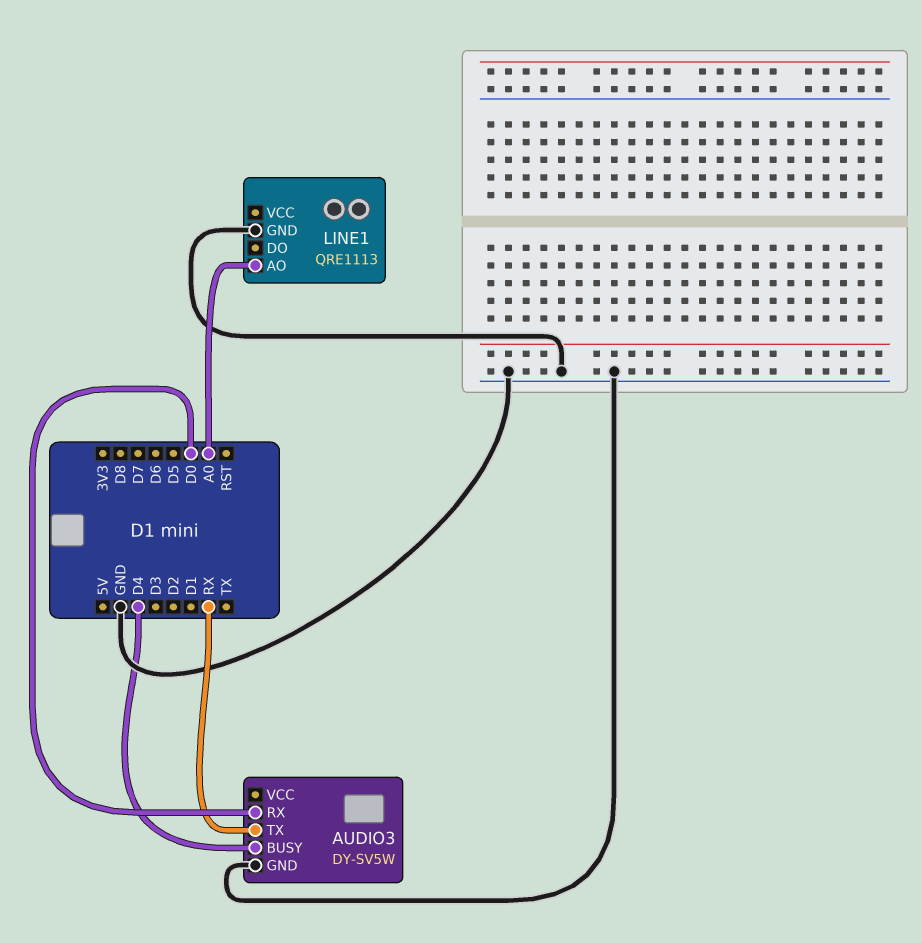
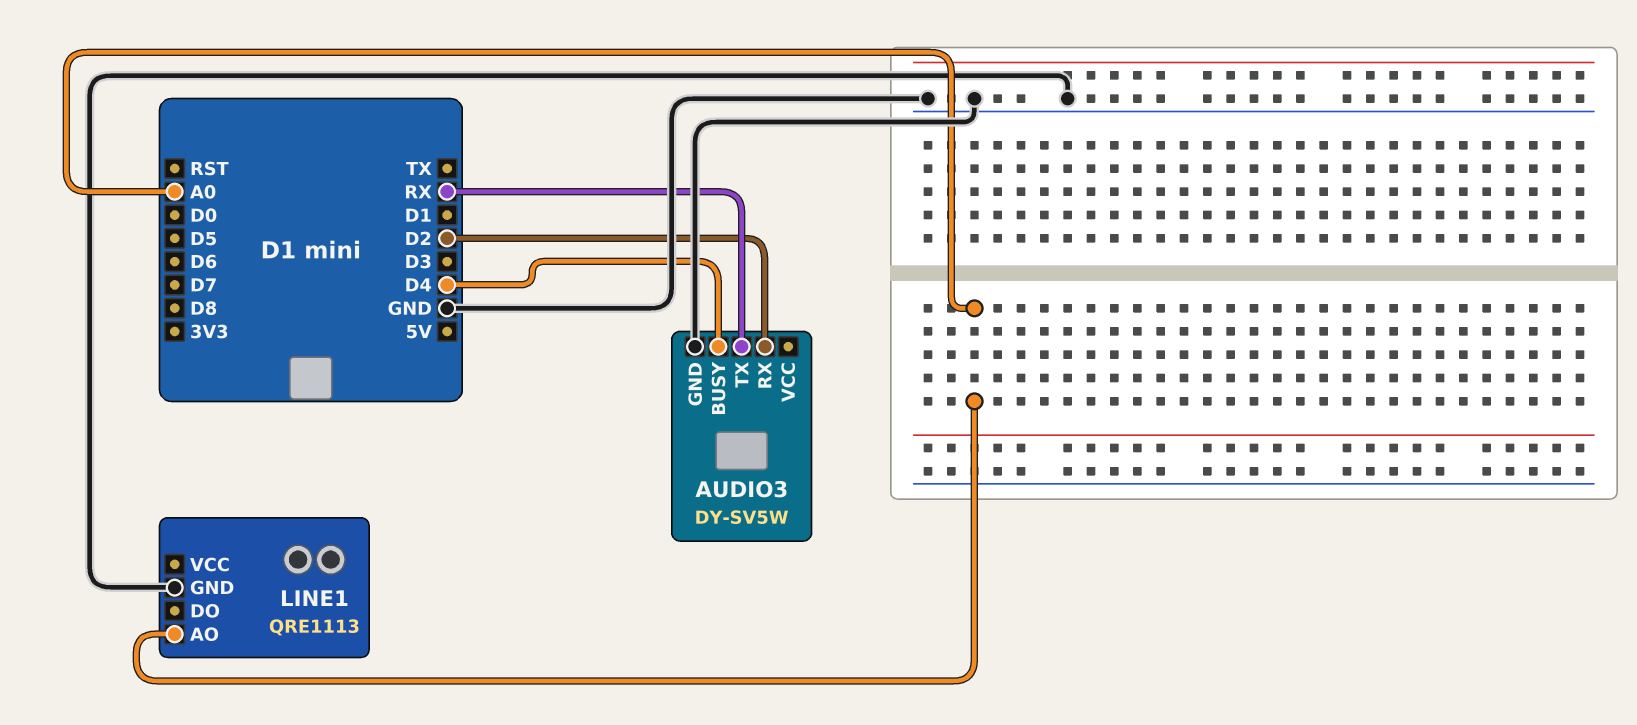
AUDIO3 pin RX: D0 -> D2

